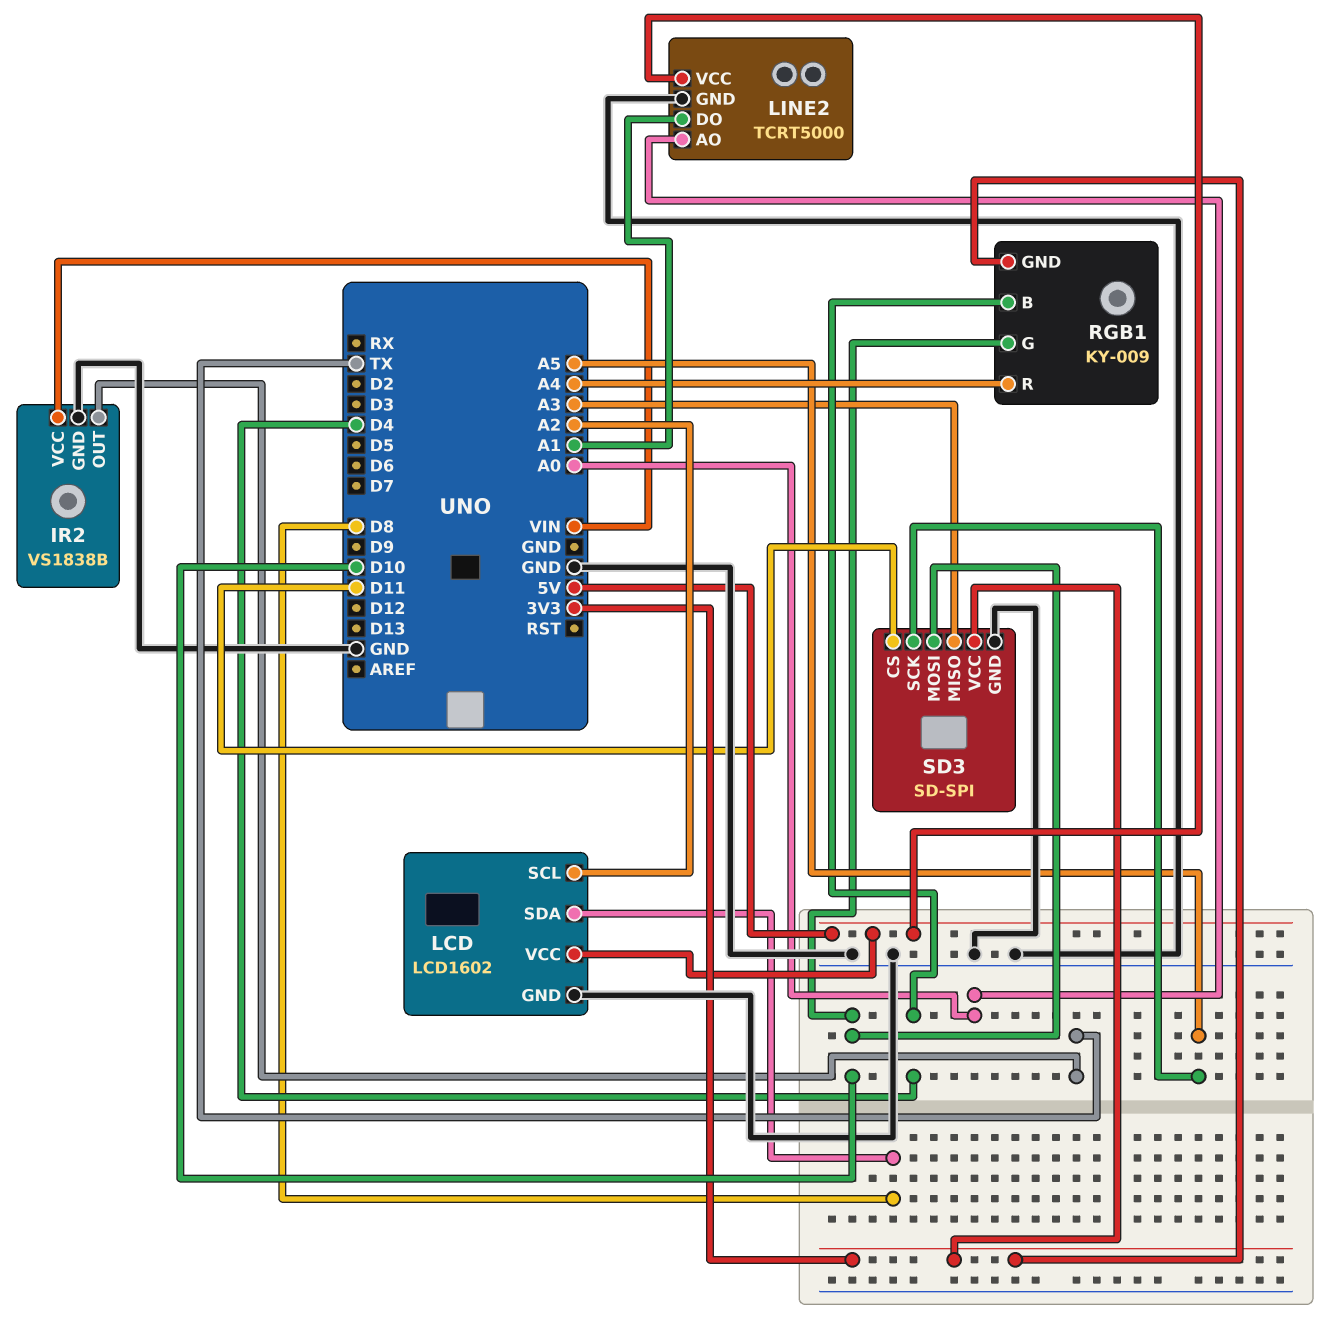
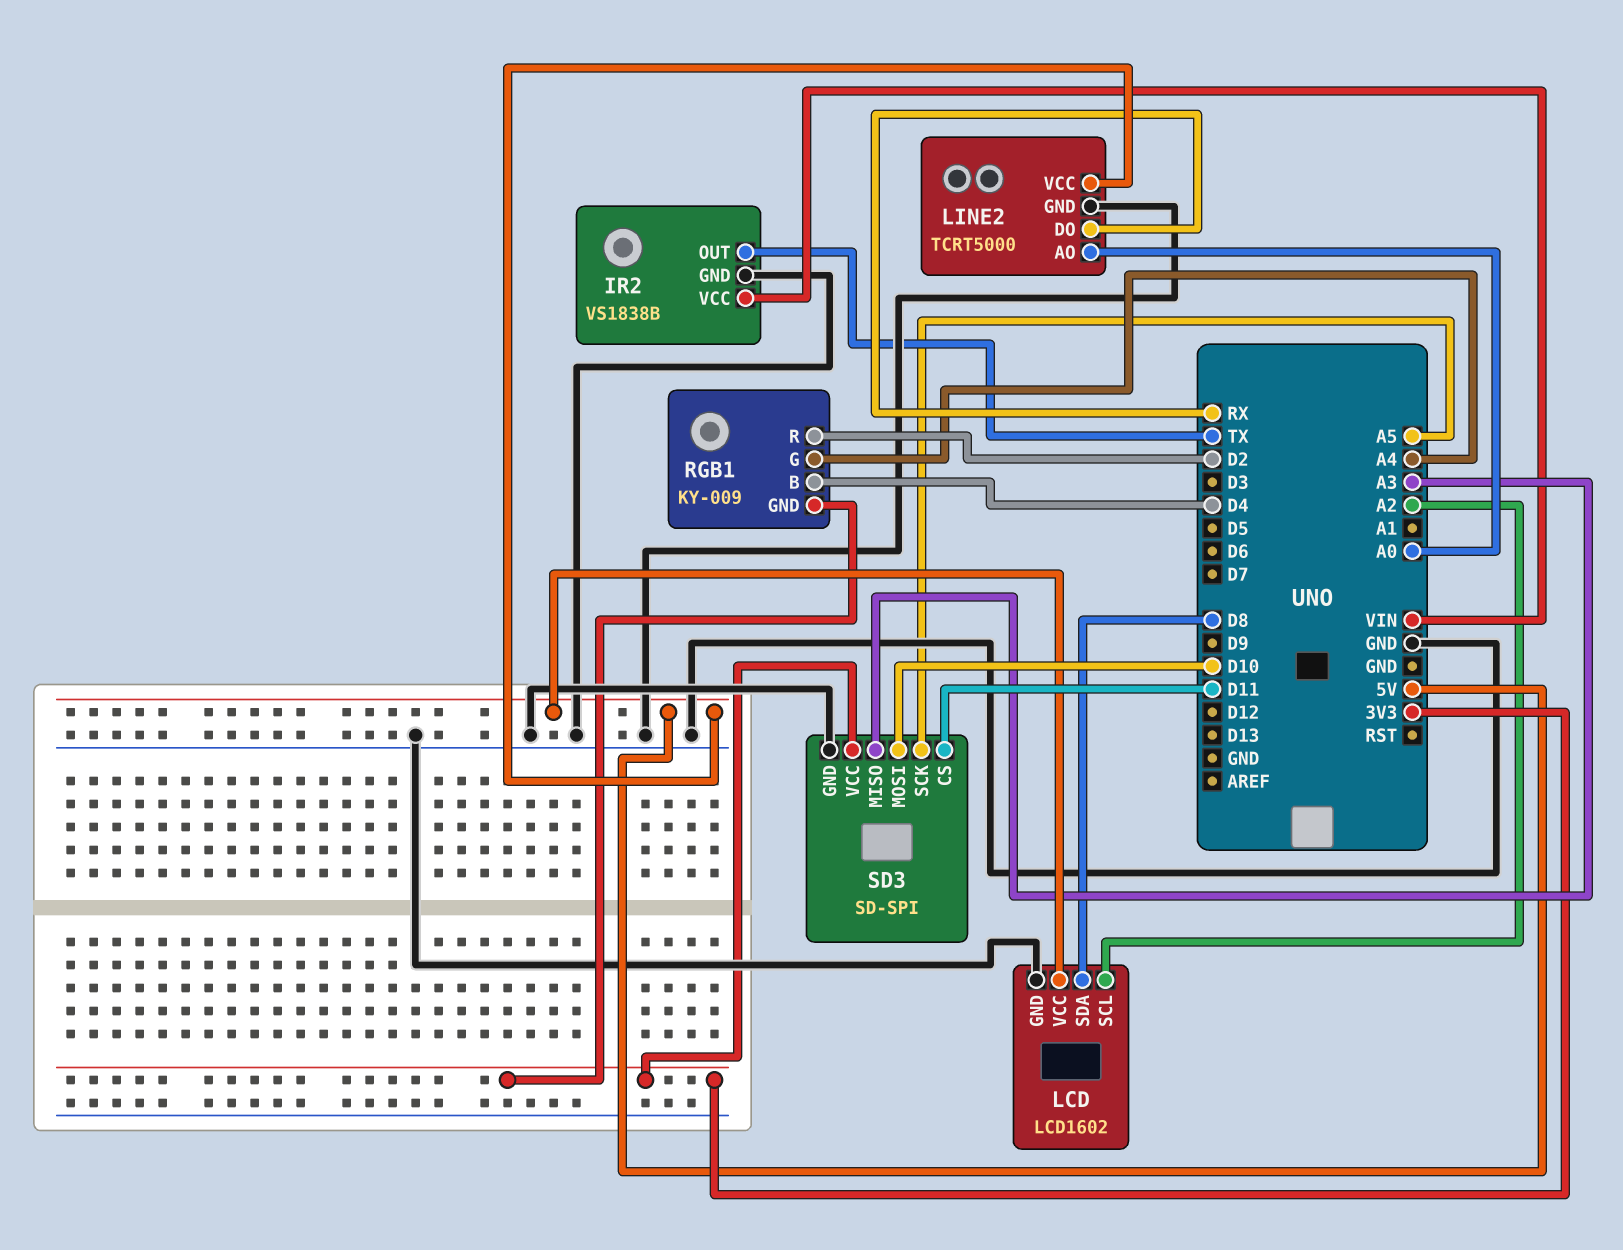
LINE2 pin DO: A1 -> RX
RGB1 pin G: D10 -> A4
RGB1 pin R: A4 -> D2

